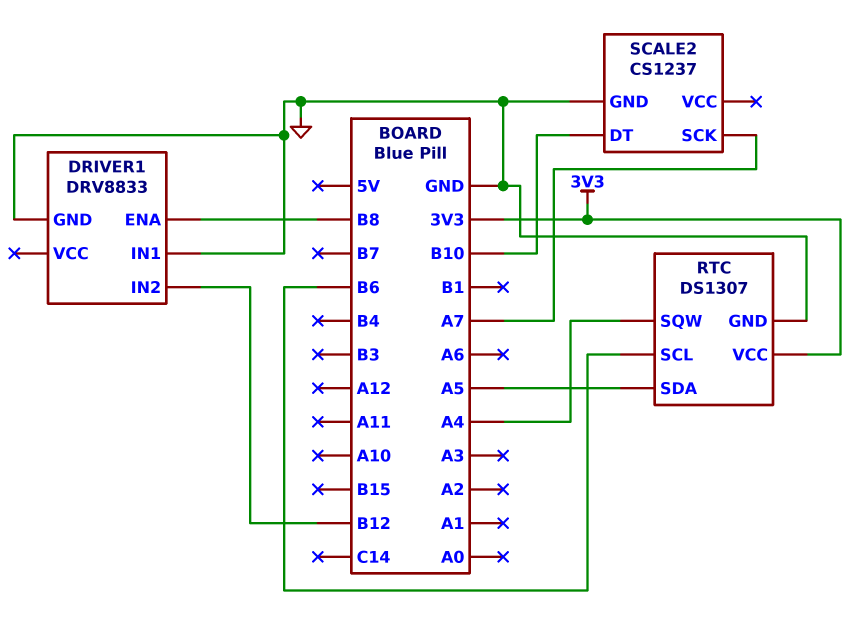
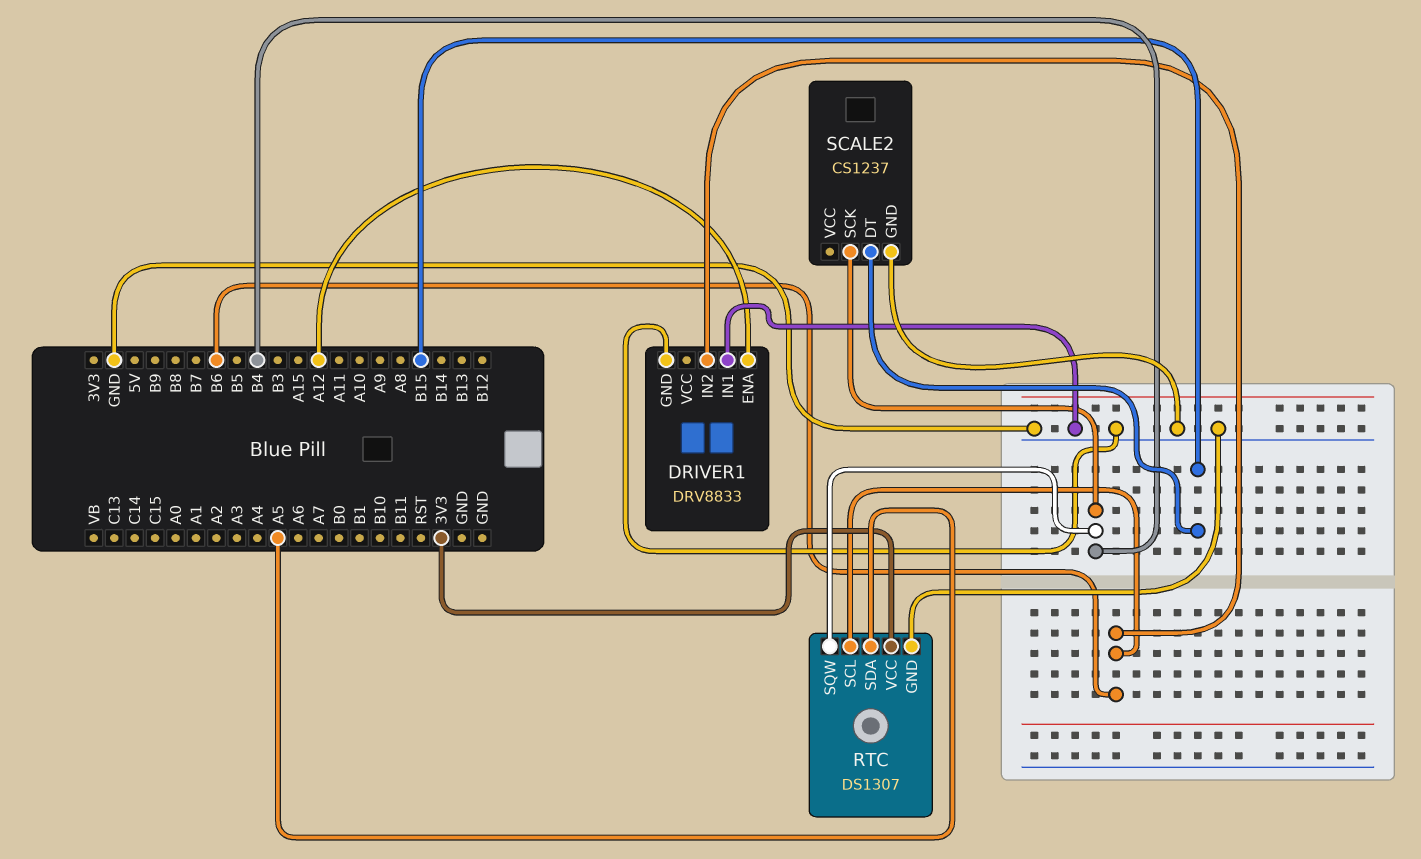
DRIVER1 pin ENA: B8 -> A12
DRIVER1 pin IN2: B12 -> B6
RTC pin SQW: A4 -> B4
SCALE2 pin DT: B10 -> B15
SCALE2 pin SCK: A7 -> B4

